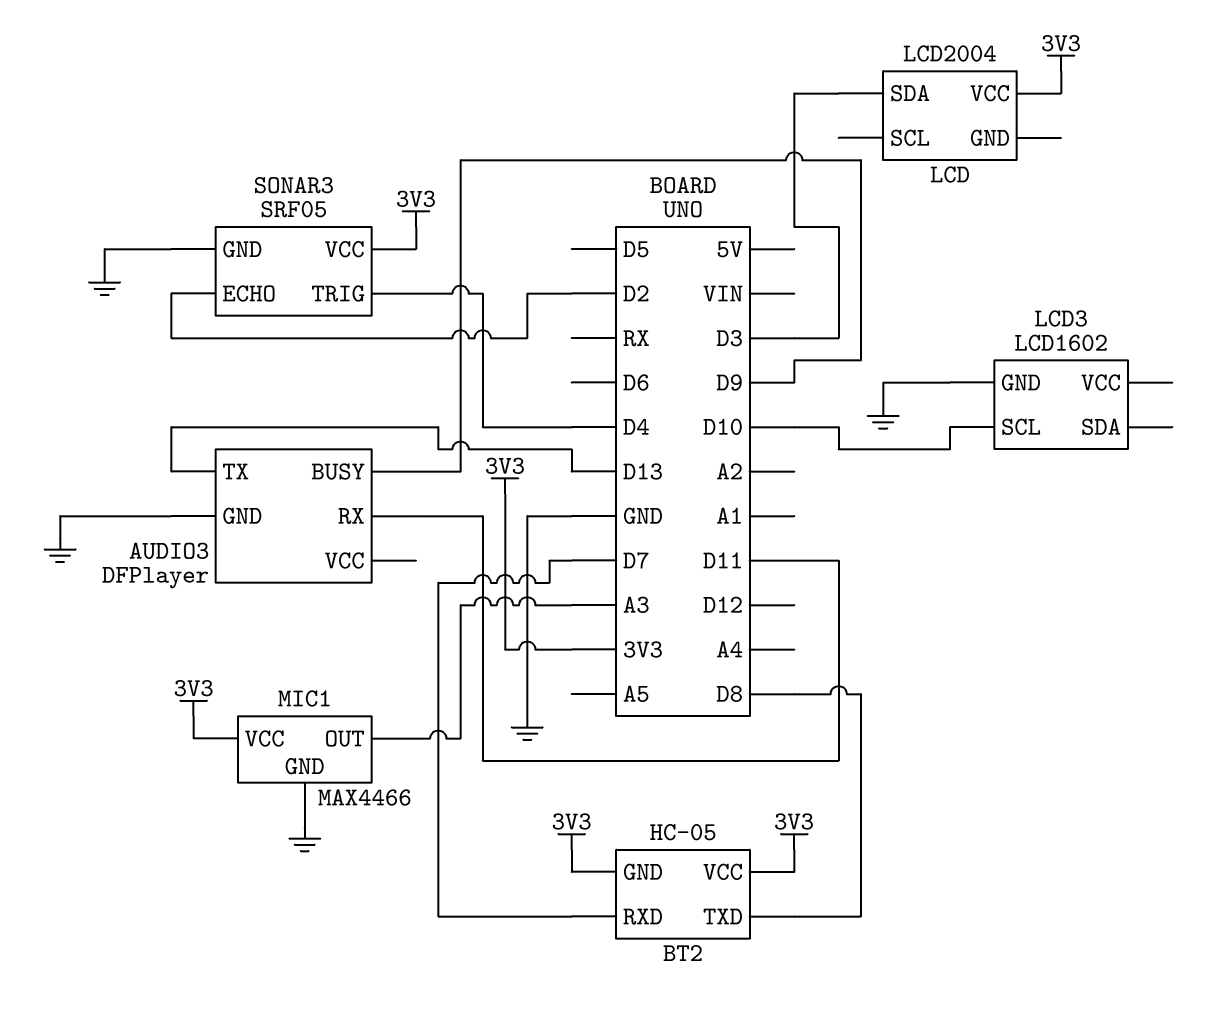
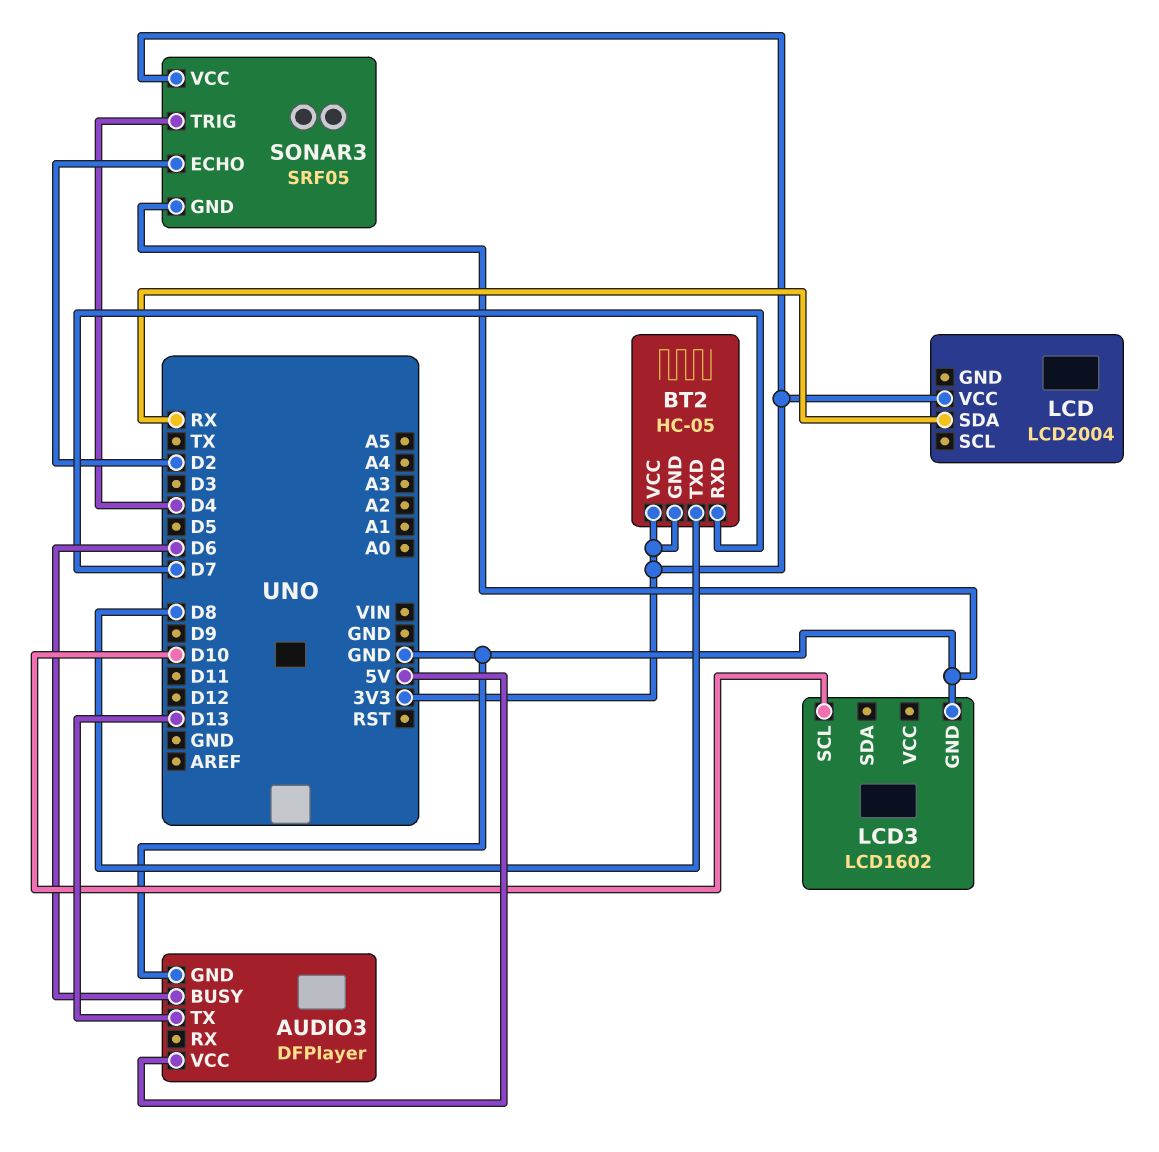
AUDIO3 pin BUSY: D9 -> D6
AUDIO3 pin RX: D11 -> none
AUDIO3 pin VCC: none -> 5V
LCD pin SDA: D3 -> RX
MIC1: MAX4466 -> none
MIC1 pin GND: GND -> none
MIC1 pin OUT: A3 -> none
MIC1 pin VCC: 3V3 -> none

